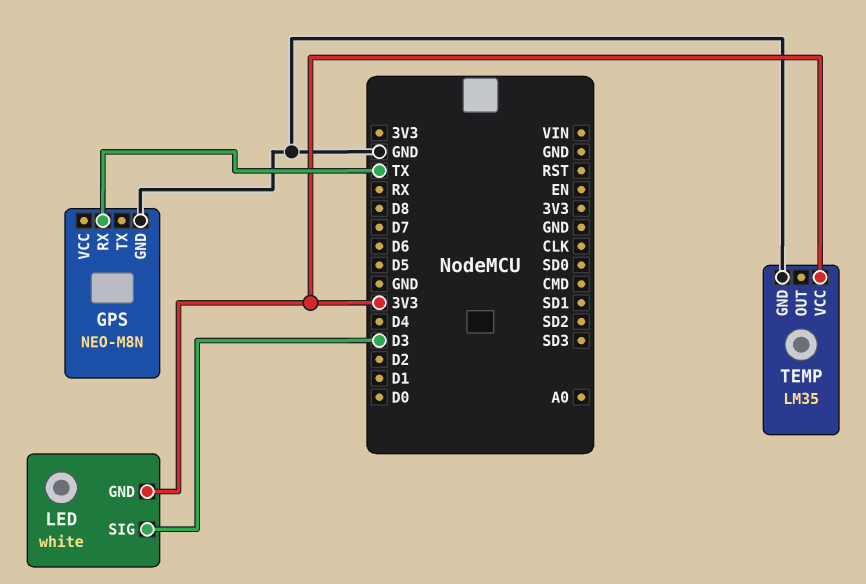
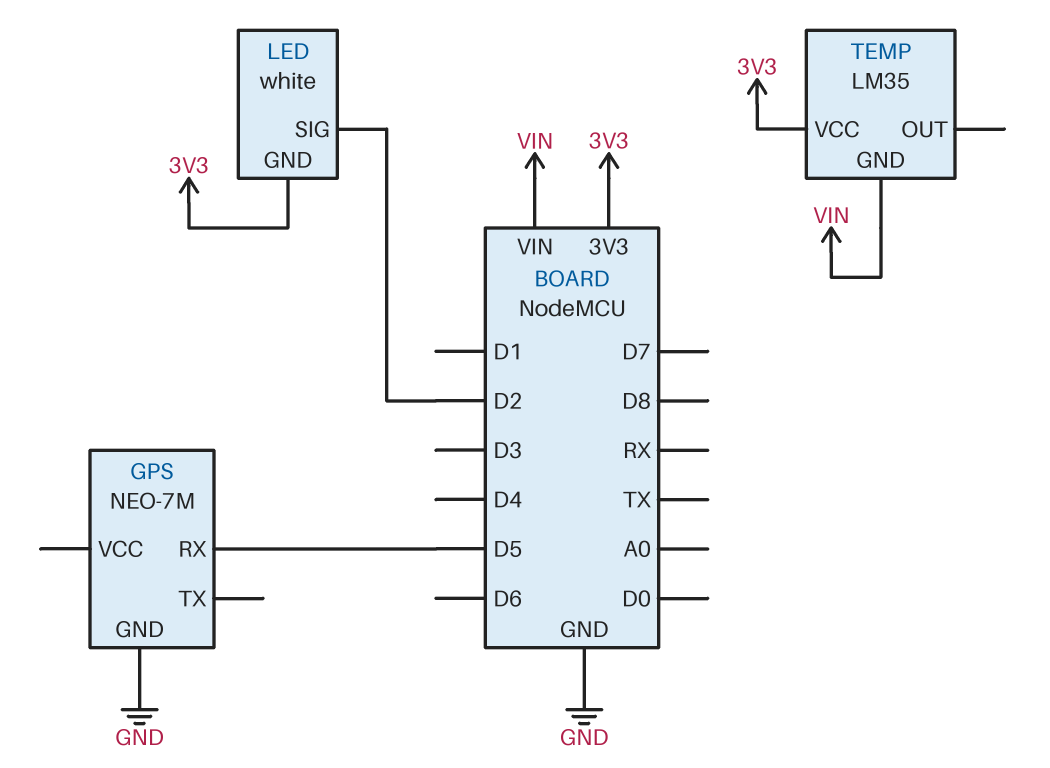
GPS: NEO-M8N -> NEO-7M
GPS pin RX: TX -> D5
LED pin SIG: D3 -> D2
TEMP pin GND: GND -> VIN

